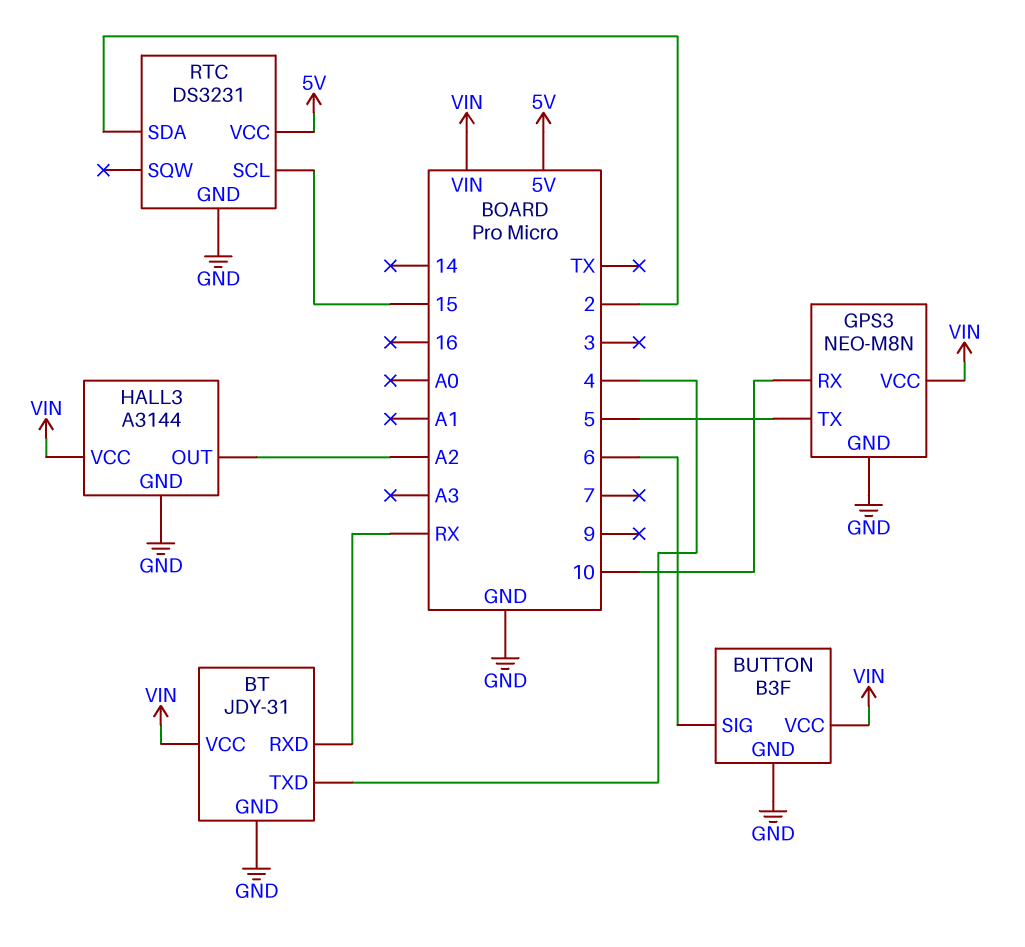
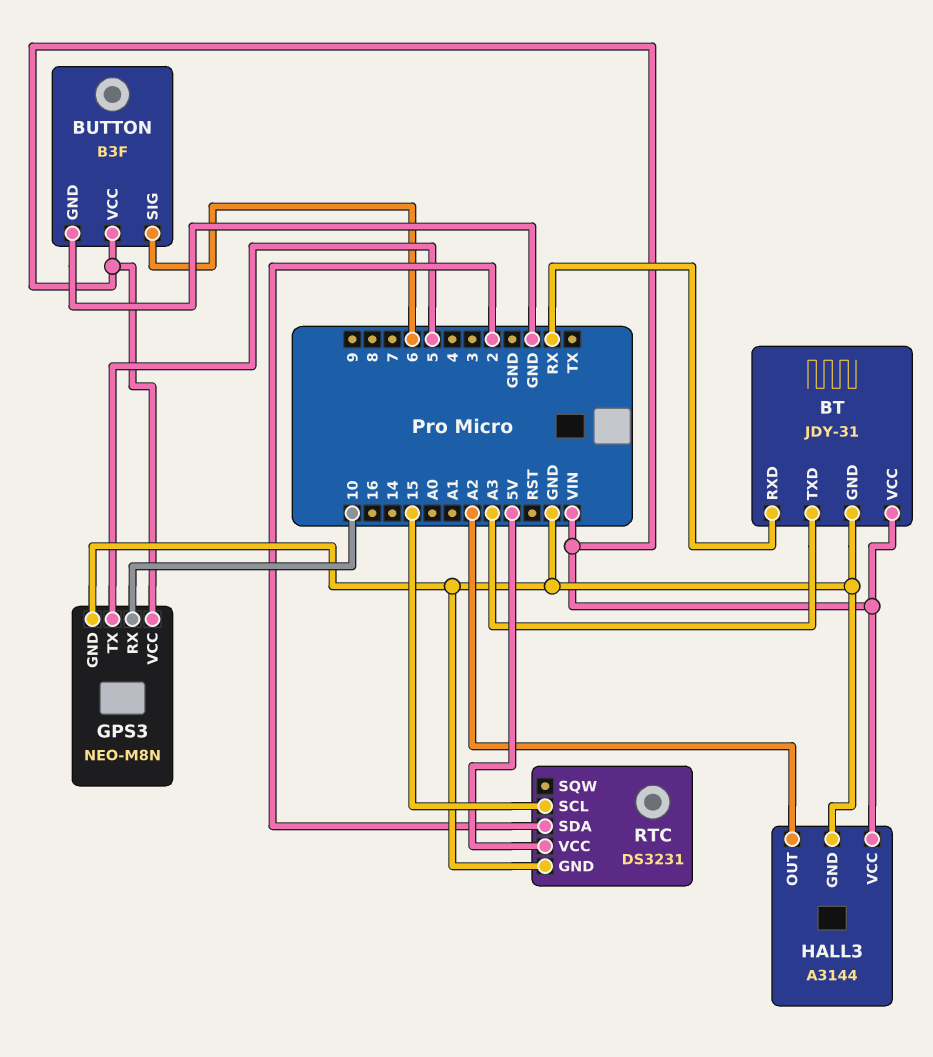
BT pin TXD: 4 -> A3

